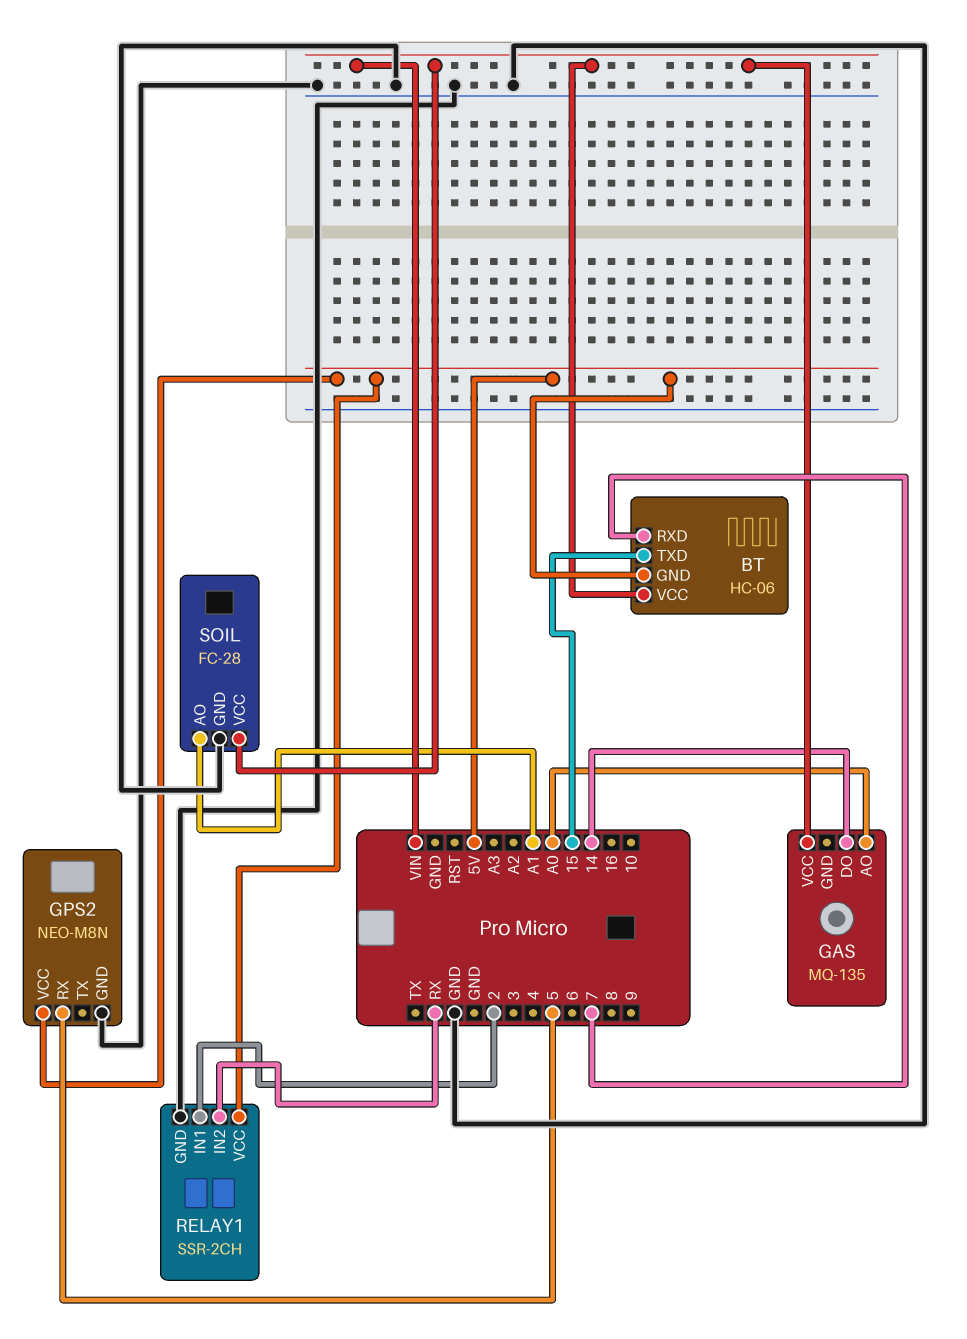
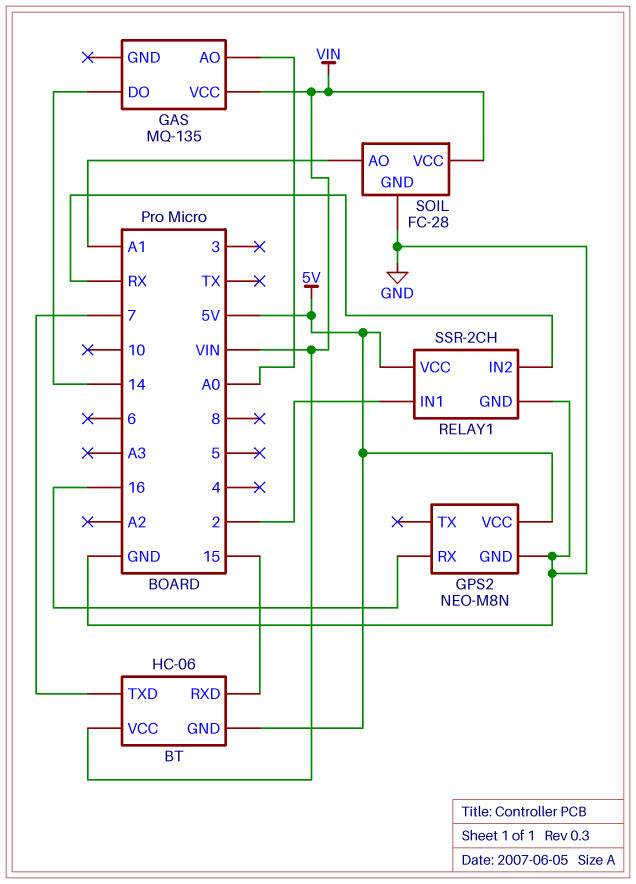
BT pin RXD: 7 -> 15
BT pin TXD: 15 -> 7
GPS2 pin RX: 5 -> 16

